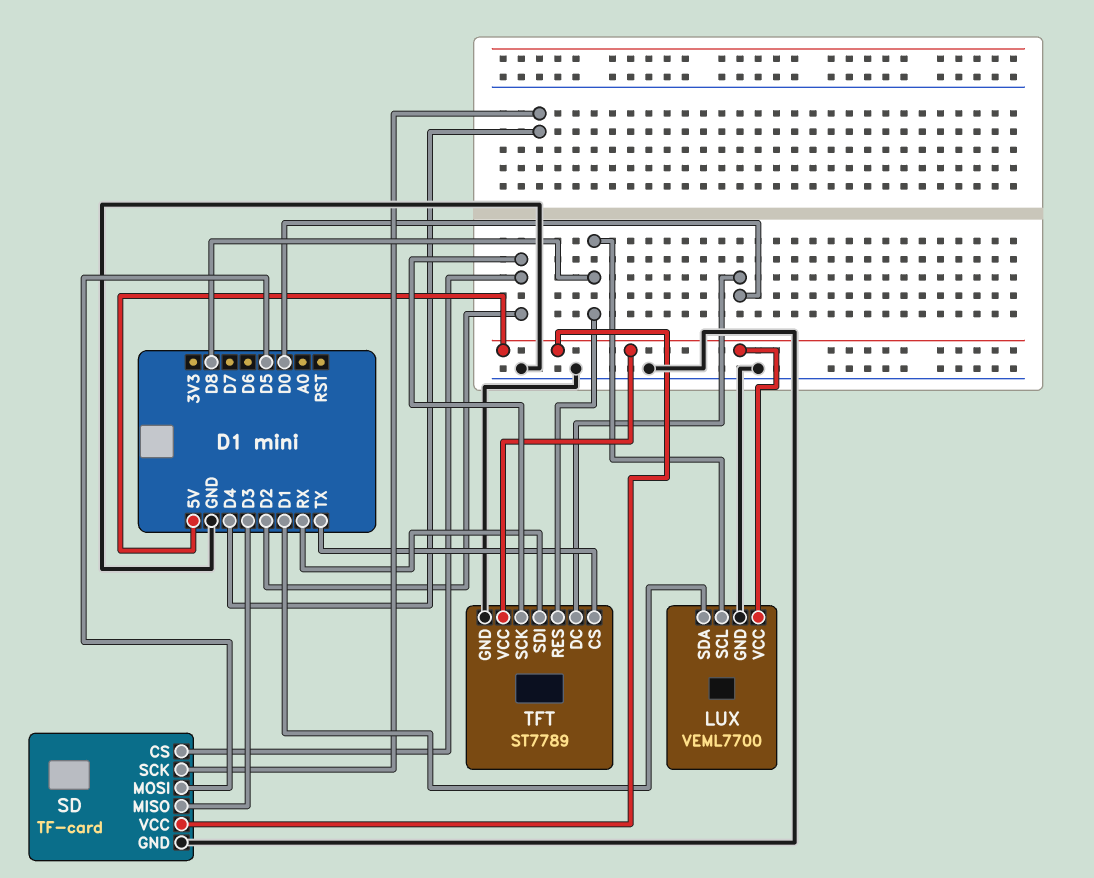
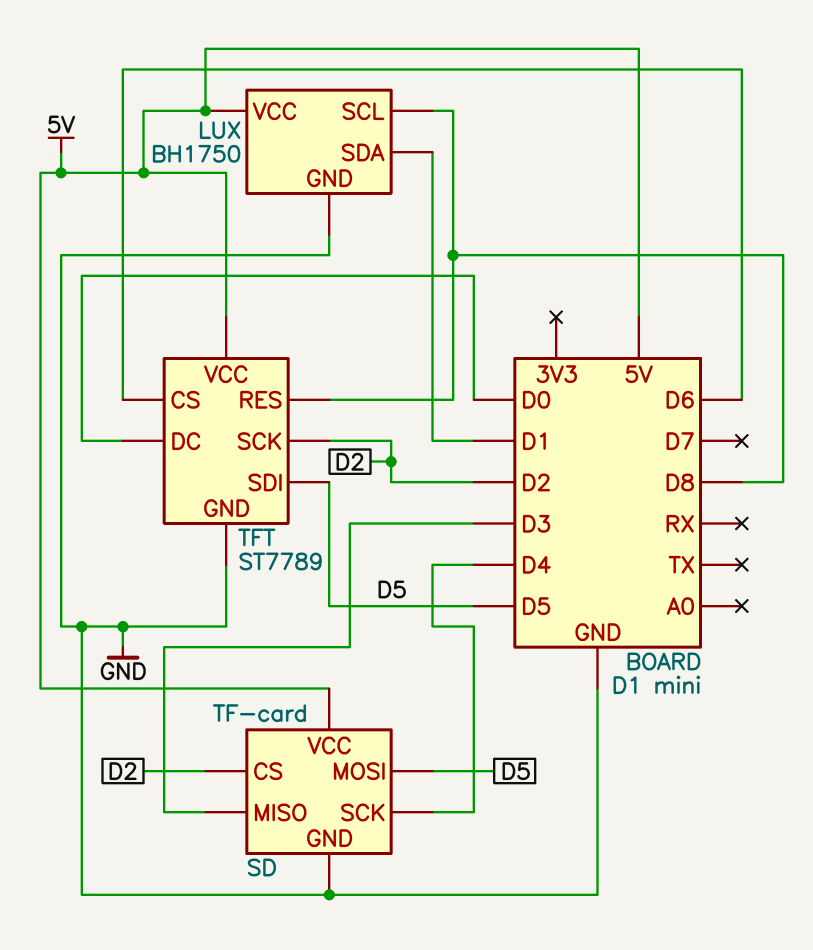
LUX: VEML7700 -> BH1750
TFT pin CS: TX -> D6
TFT pin SDI: RX -> D5

